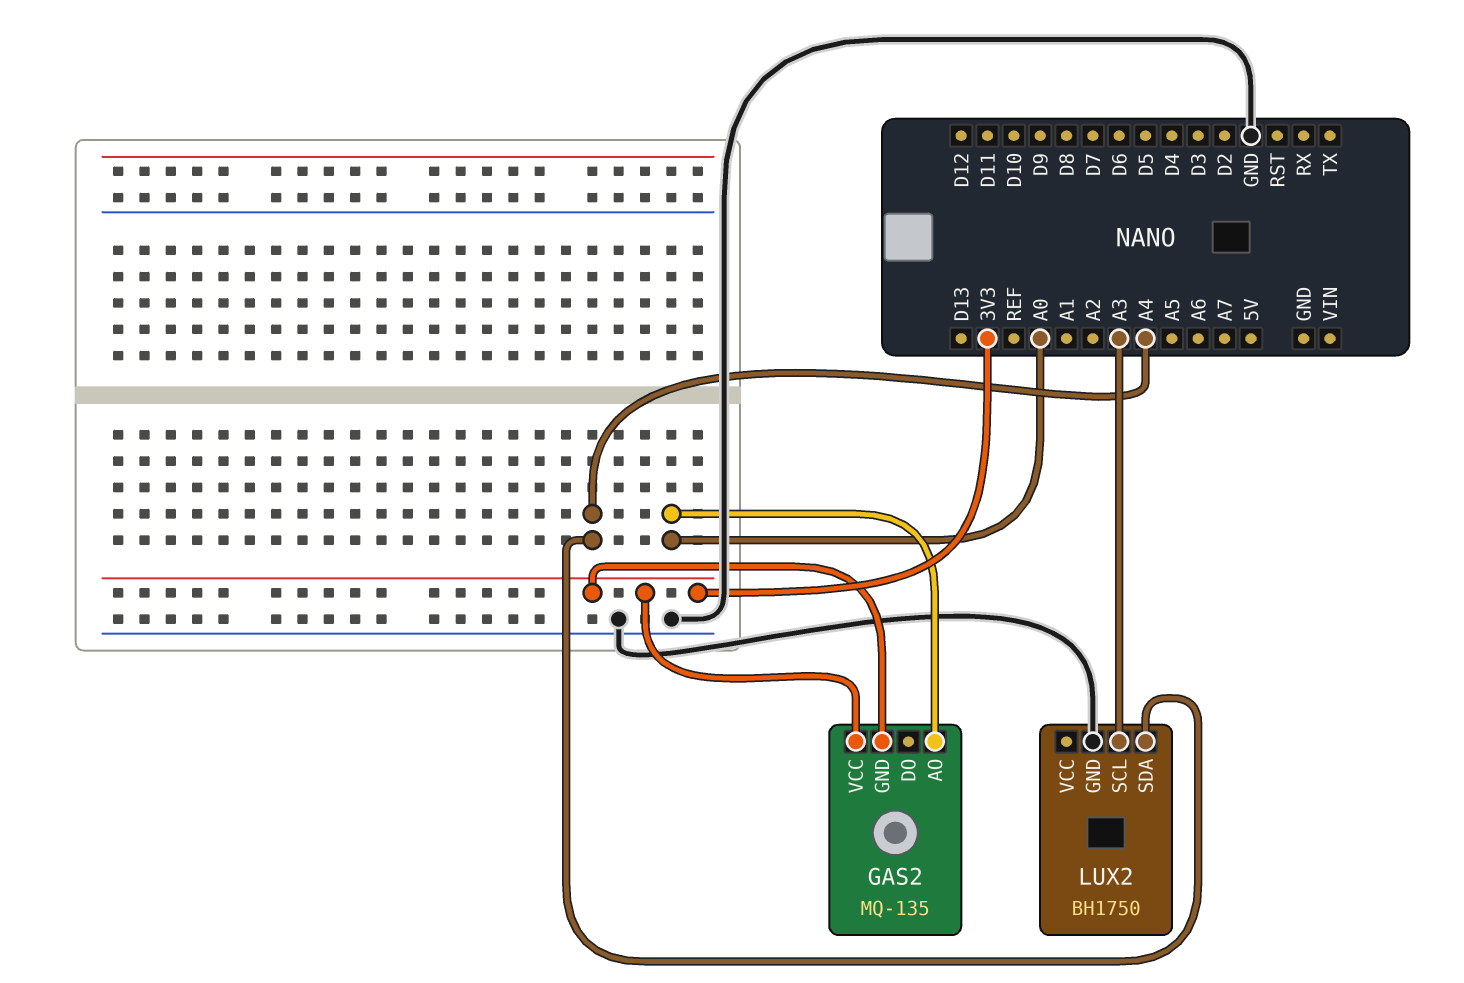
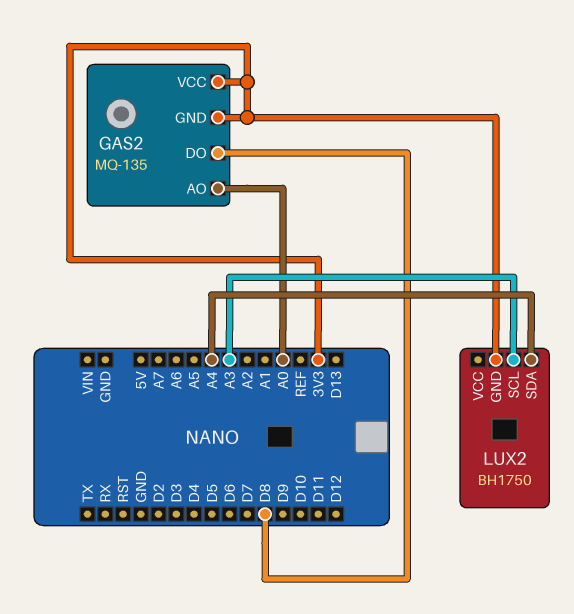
GAS2 pin DO: none -> D8
LUX2 pin GND: GND -> 3V3

